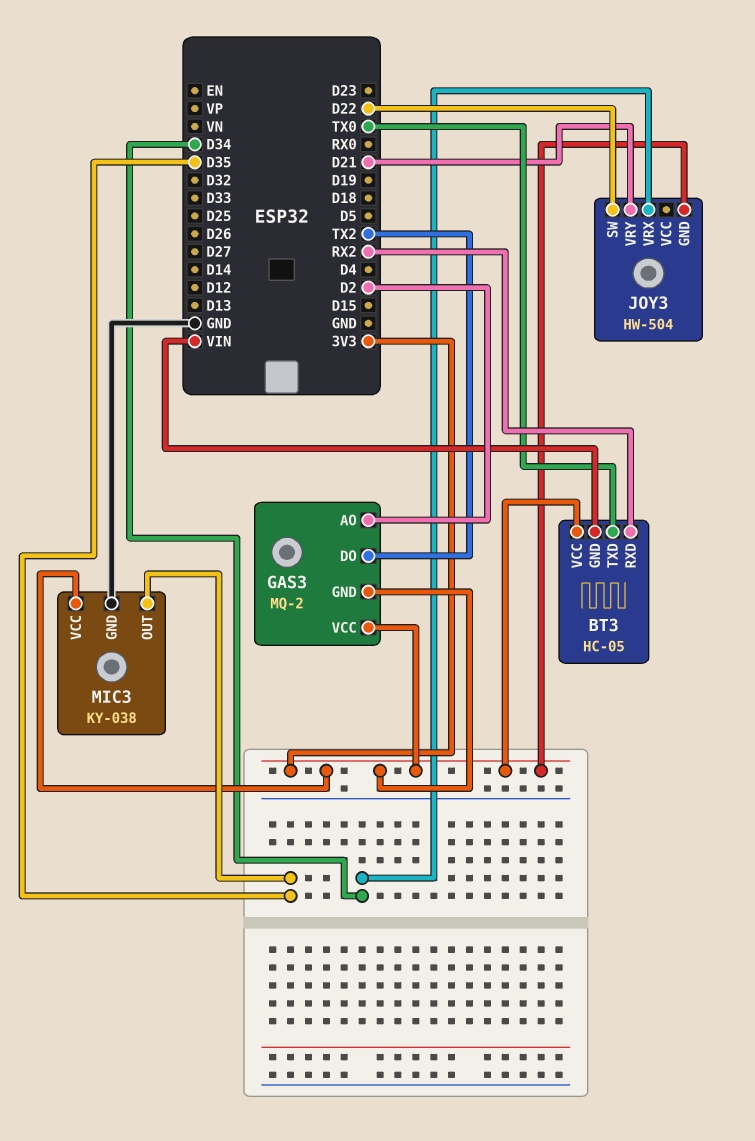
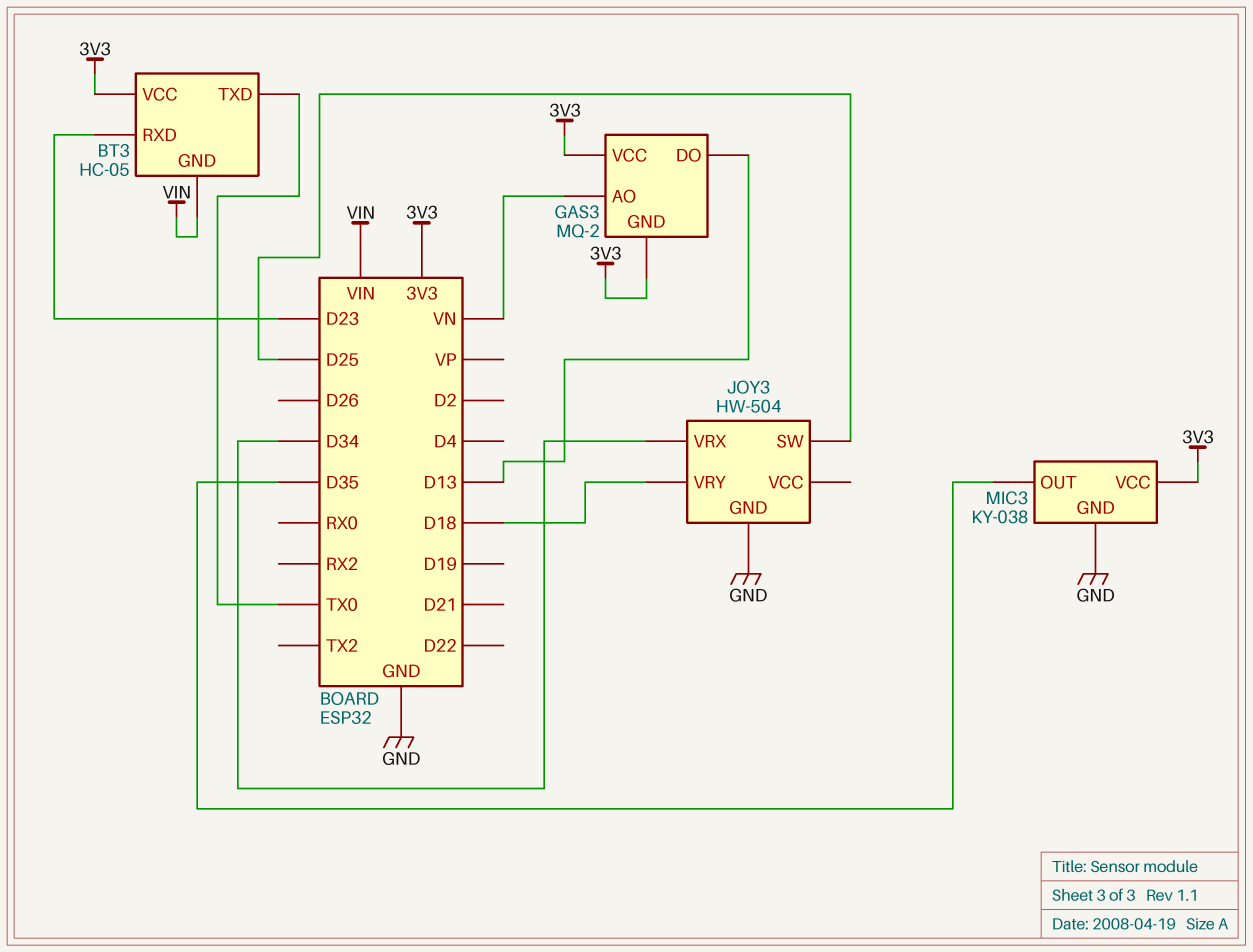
BT3 pin RXD: RX2 -> D23
GAS3 pin AO: D2 -> VN
GAS3 pin DO: TX2 -> D13
JOY3 pin GND: 3V3 -> GND
JOY3 pin SW: D22 -> D25
JOY3 pin VRY: D21 -> D18

